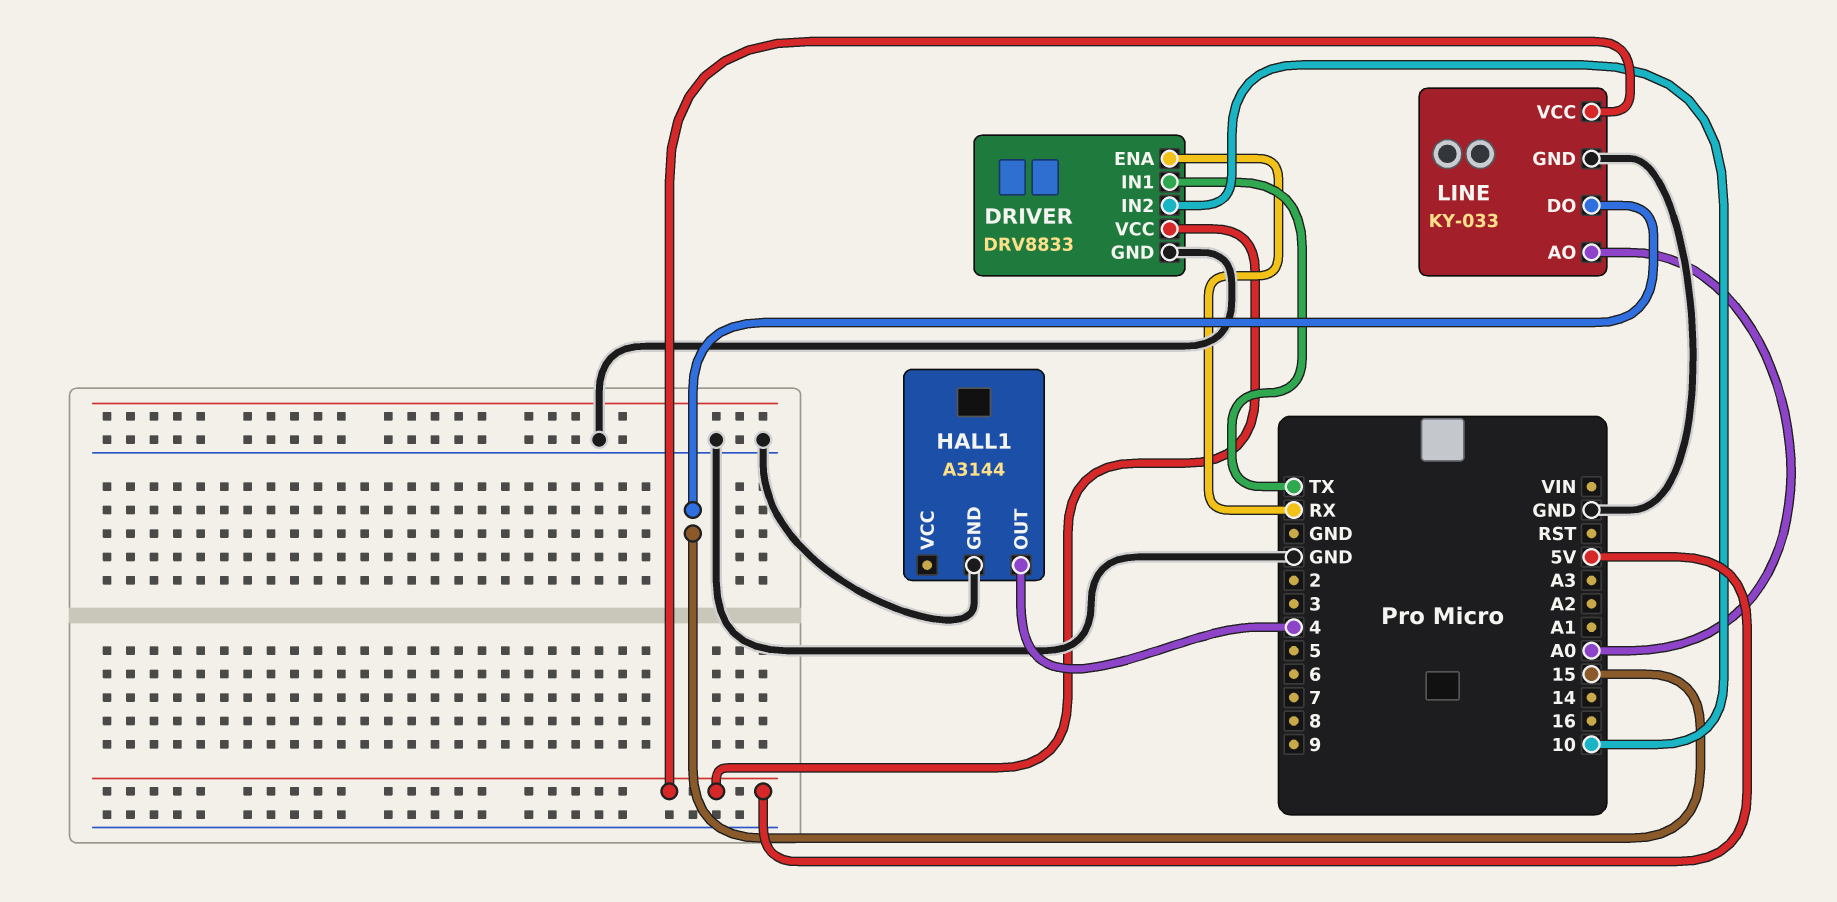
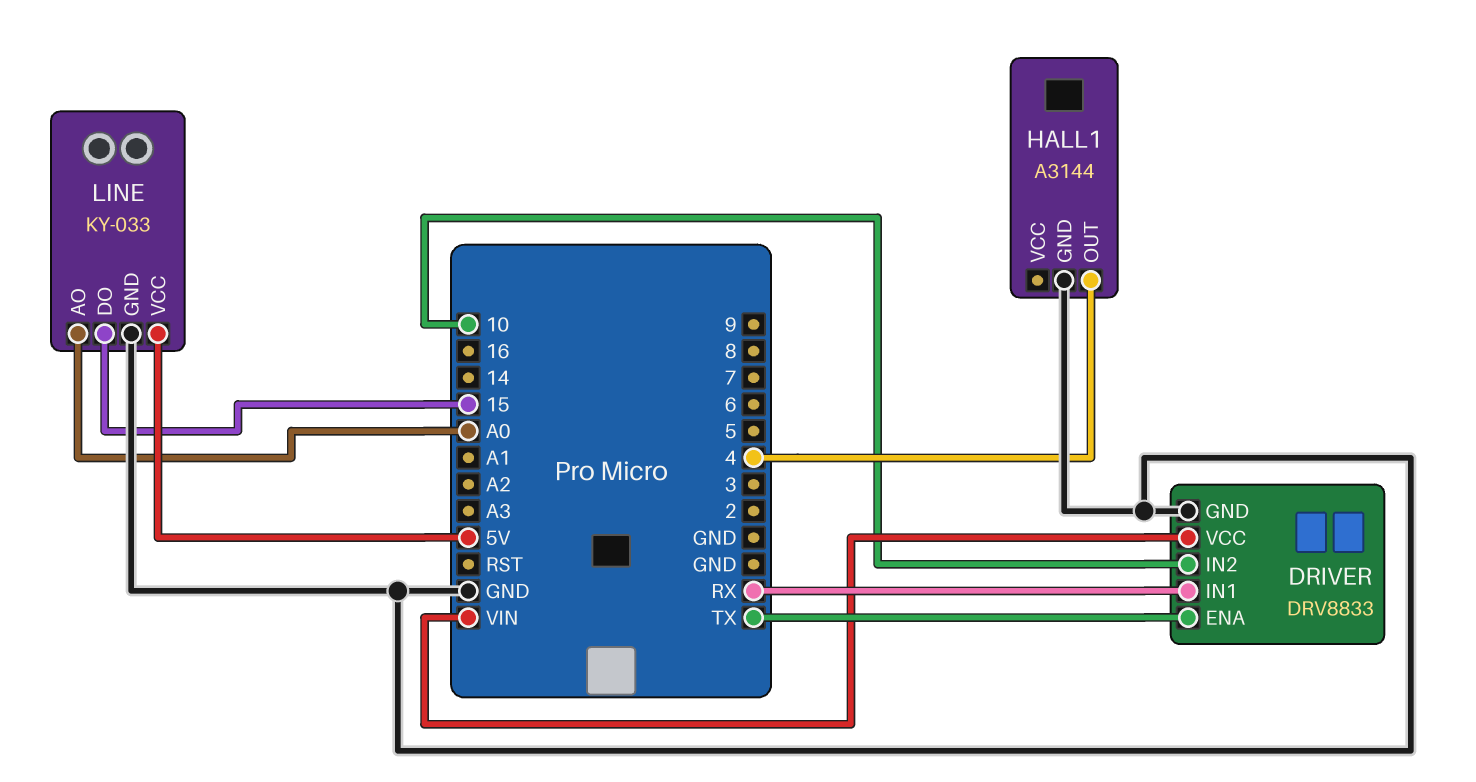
DRIVER pin ENA: RX -> TX
DRIVER pin IN1: TX -> RX
DRIVER pin VCC: 5V -> VIN

